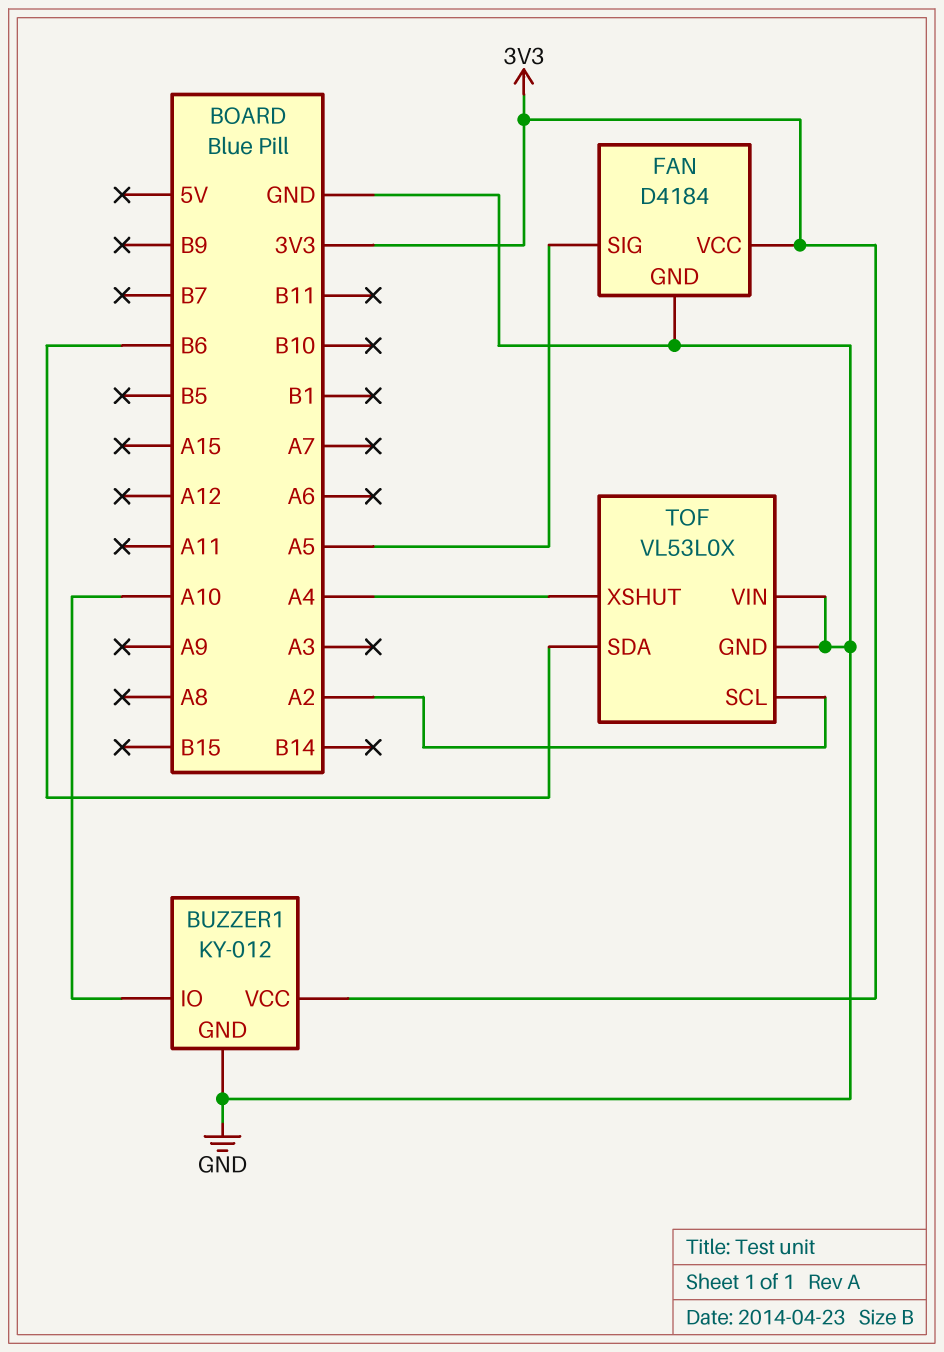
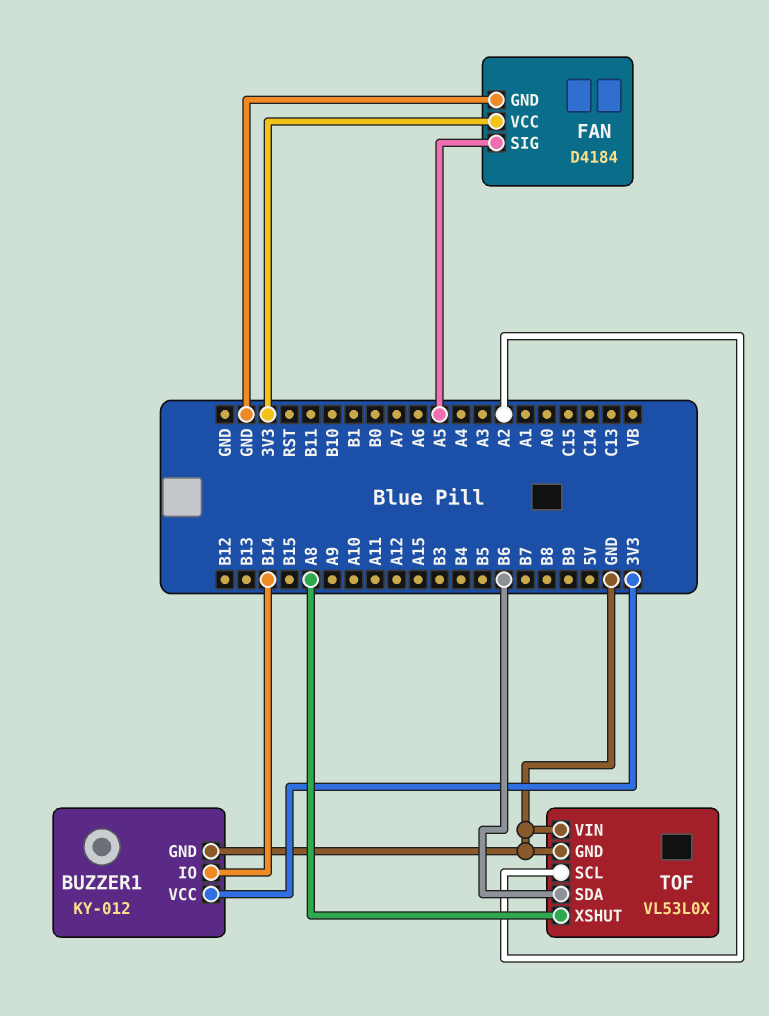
BUZZER1 pin IO: A10 -> B14
TOF pin XSHUT: A4 -> A8

